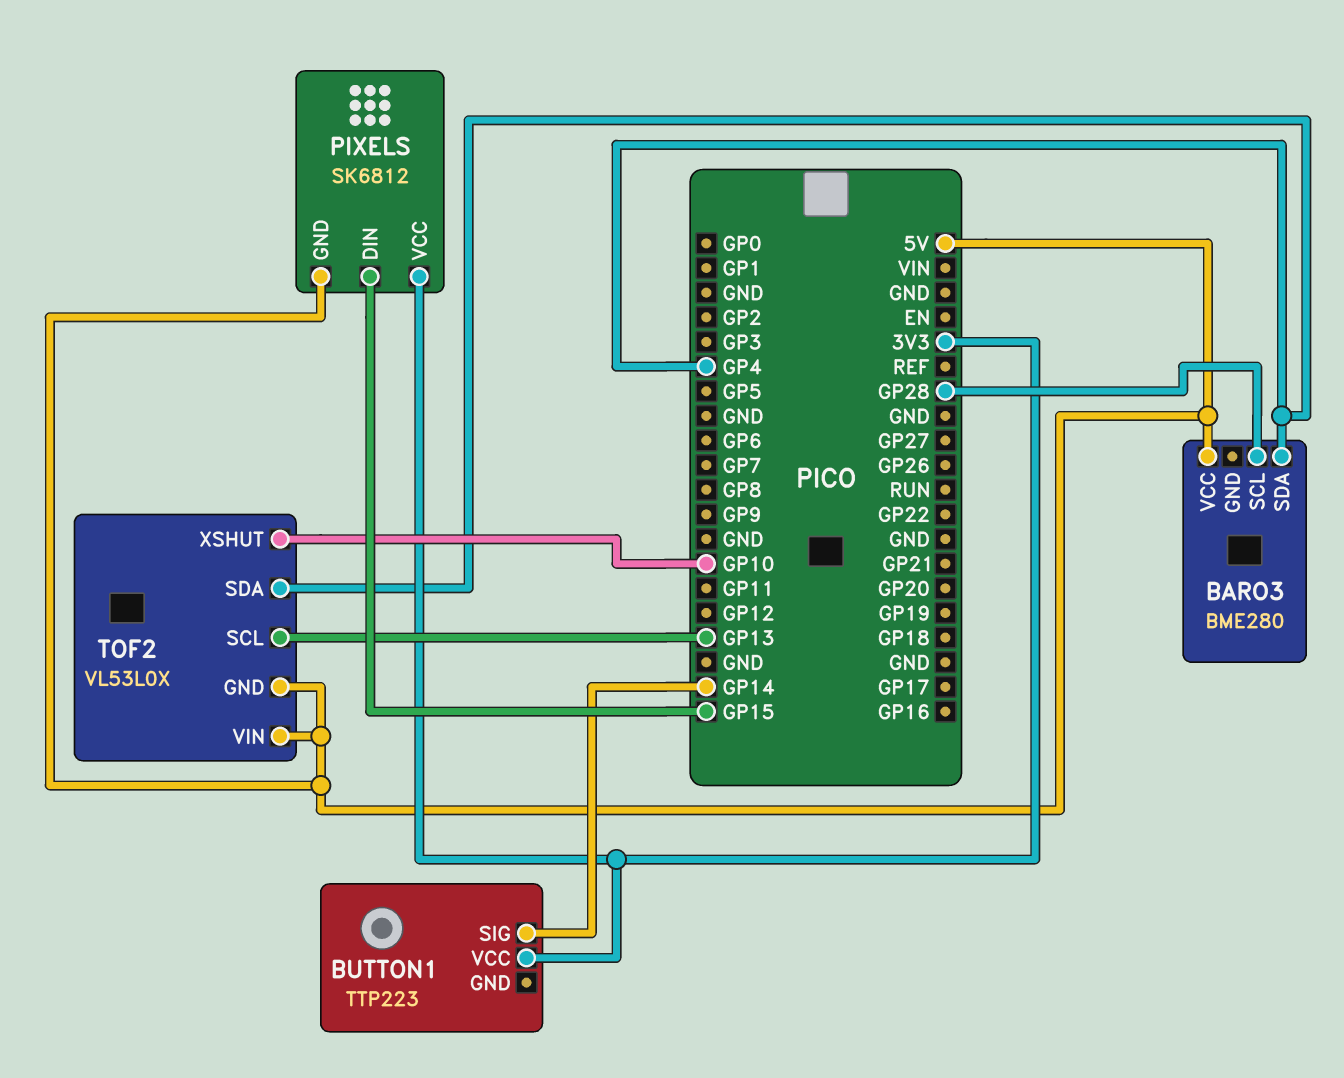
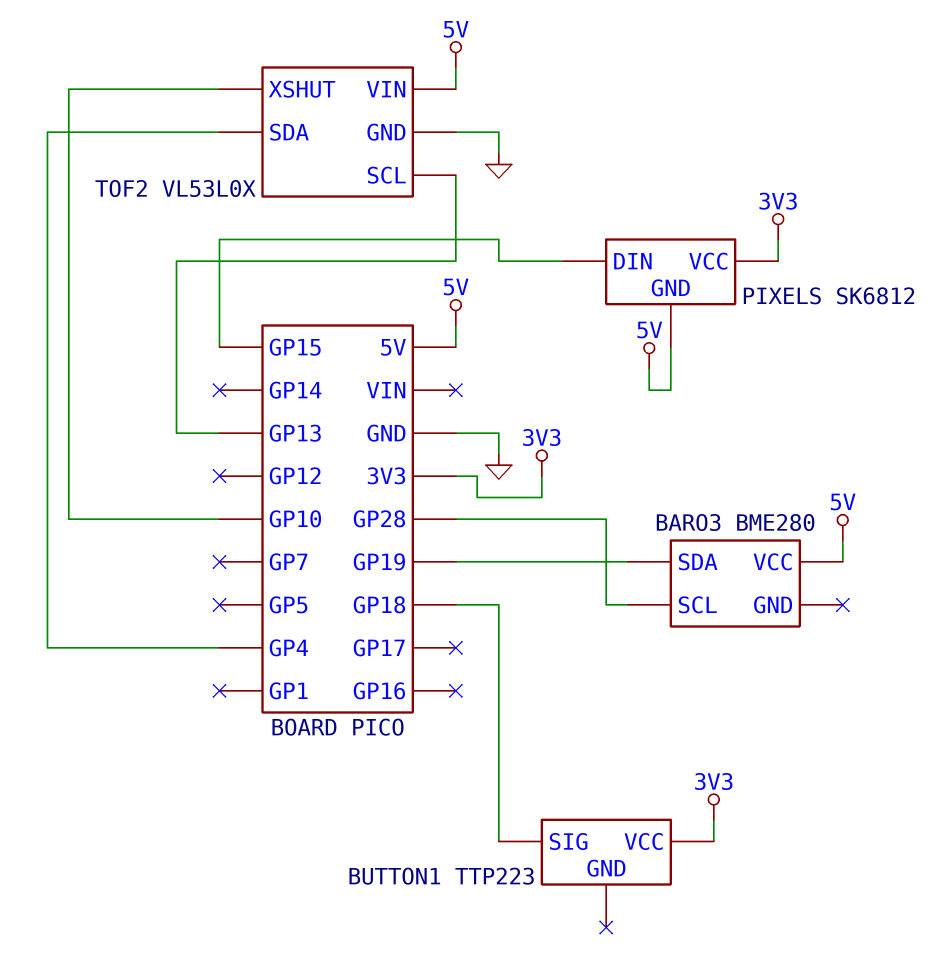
BARO3 pin SDA: GP4 -> GP19
BUTTON1 pin SIG: GP14 -> GP18
TOF2 pin GND: 5V -> GND

